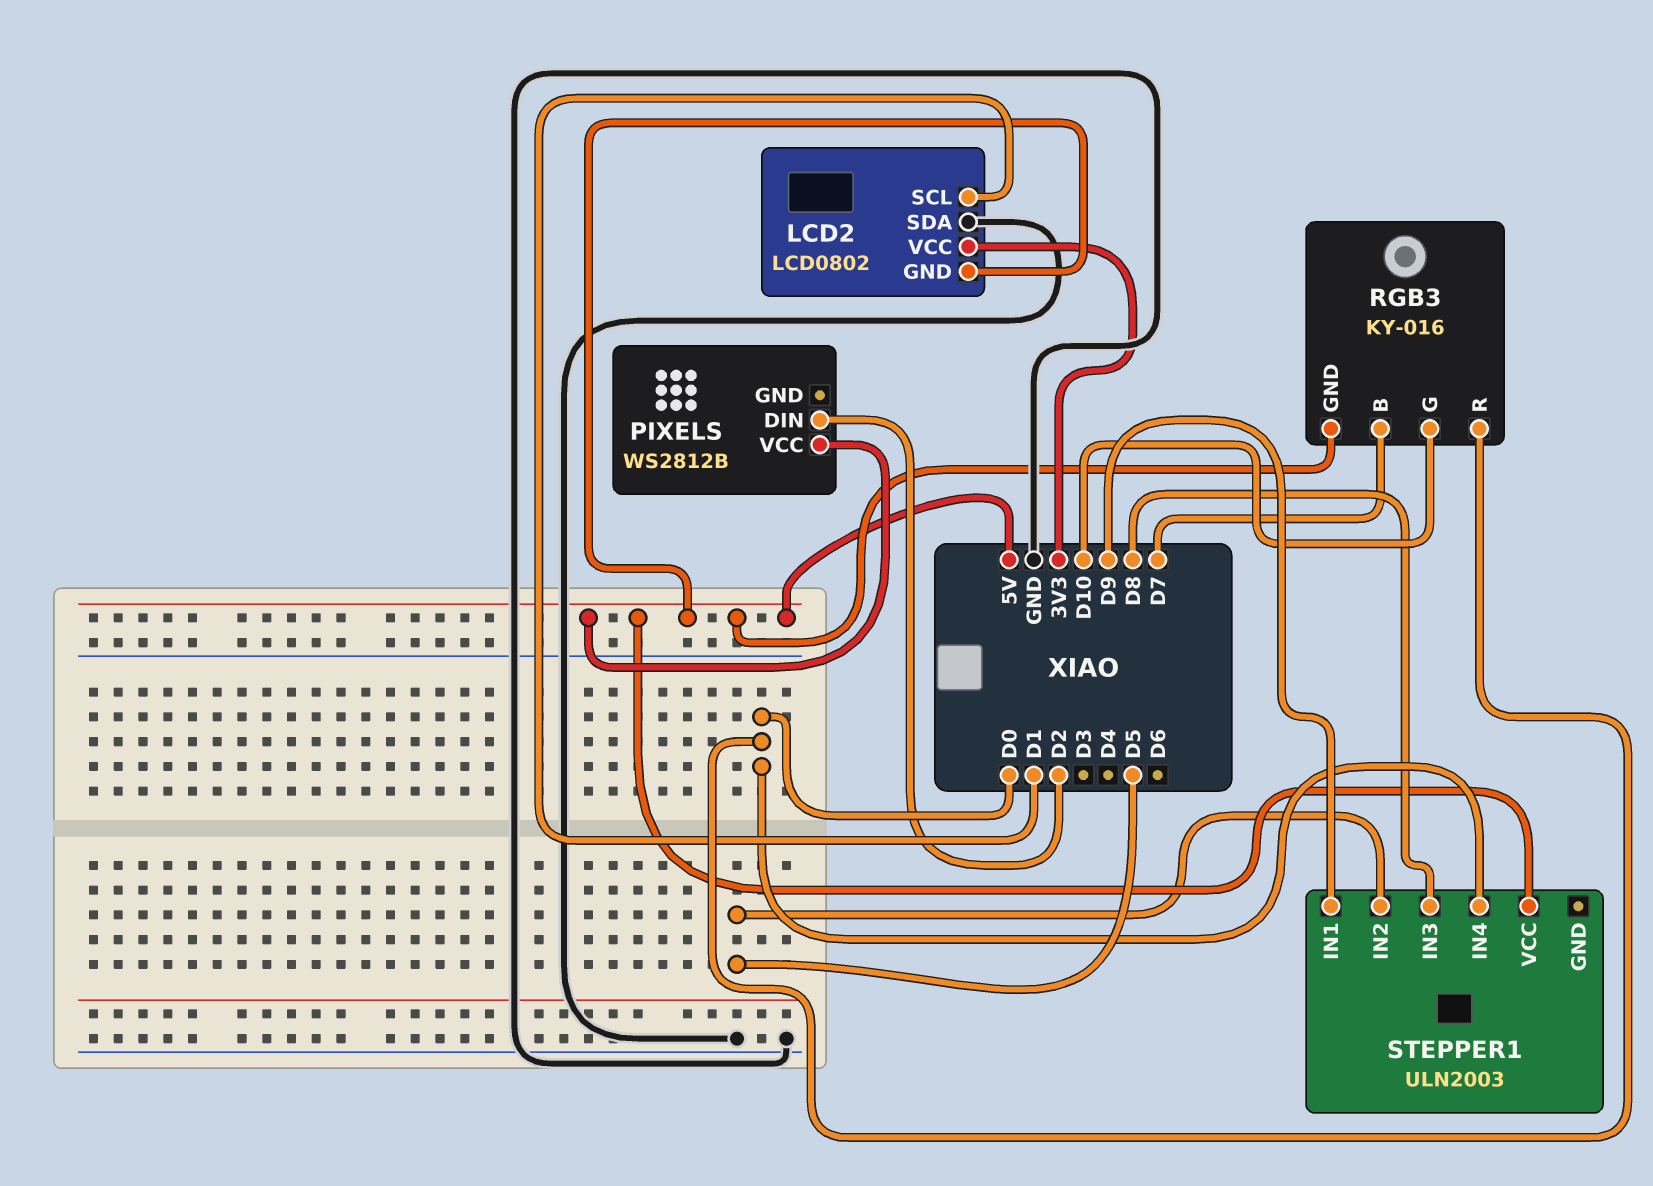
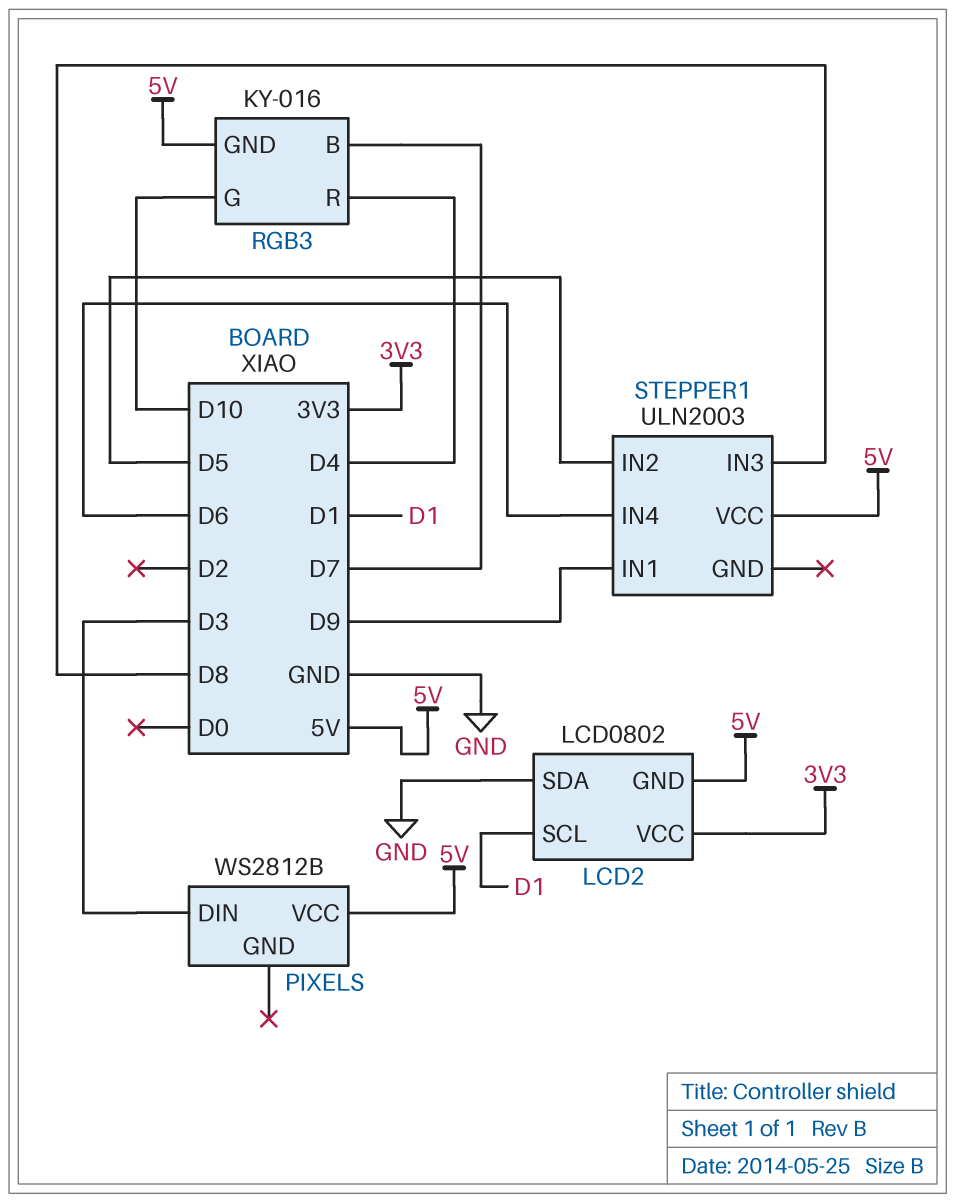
PIXELS pin DIN: D2 -> D3
RGB3 pin R: D0 -> D4
STEPPER1 pin IN4: D0 -> D6

